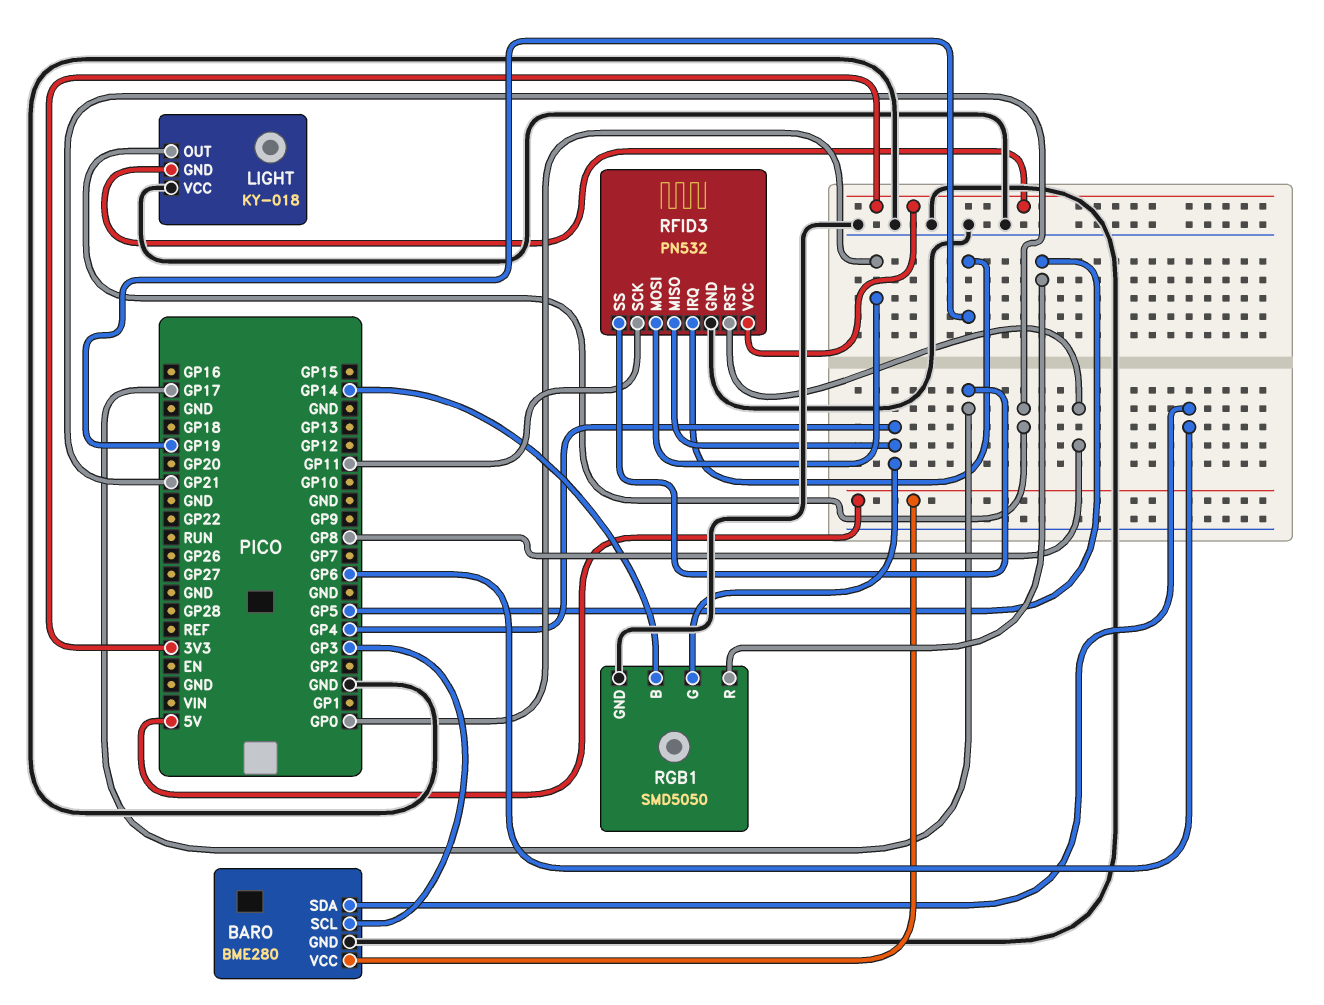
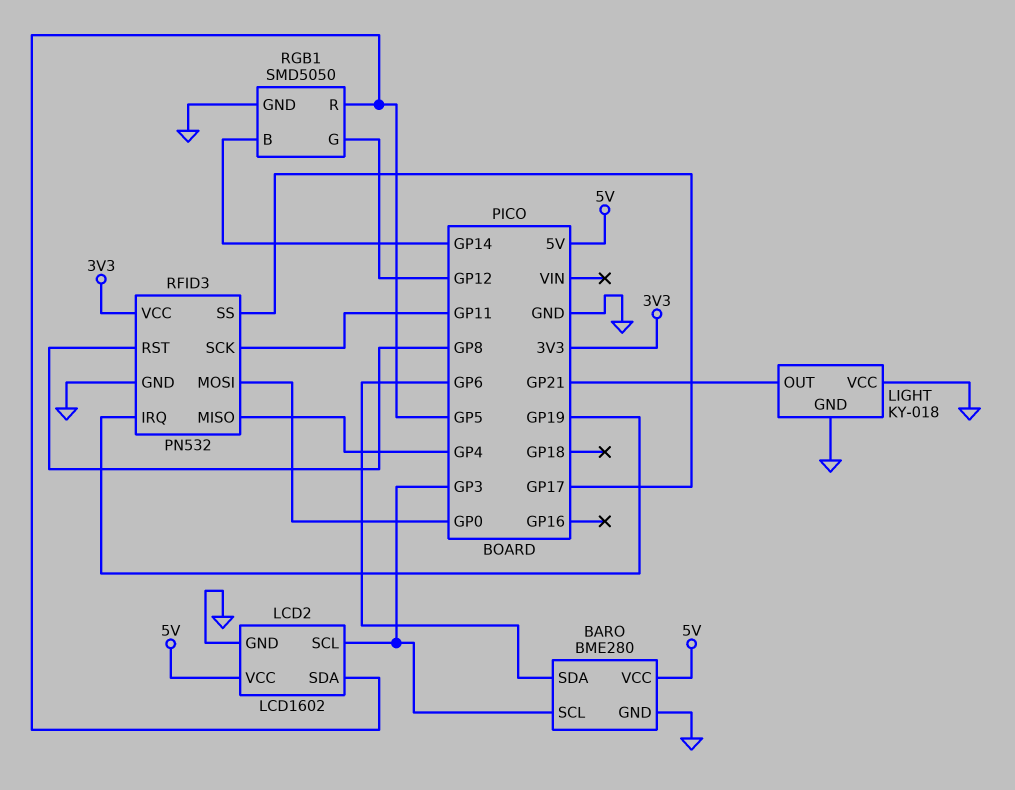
LCD2: none -> LCD1602
LCD2 pin GND: none -> GND
LCD2 pin SCL: none -> GP3
LCD2 pin SDA: none -> GP5
LCD2 pin VCC: none -> 5V
LIGHT pin GND: 3V3 -> GND
RGB1 pin G: GP4 -> GP12

